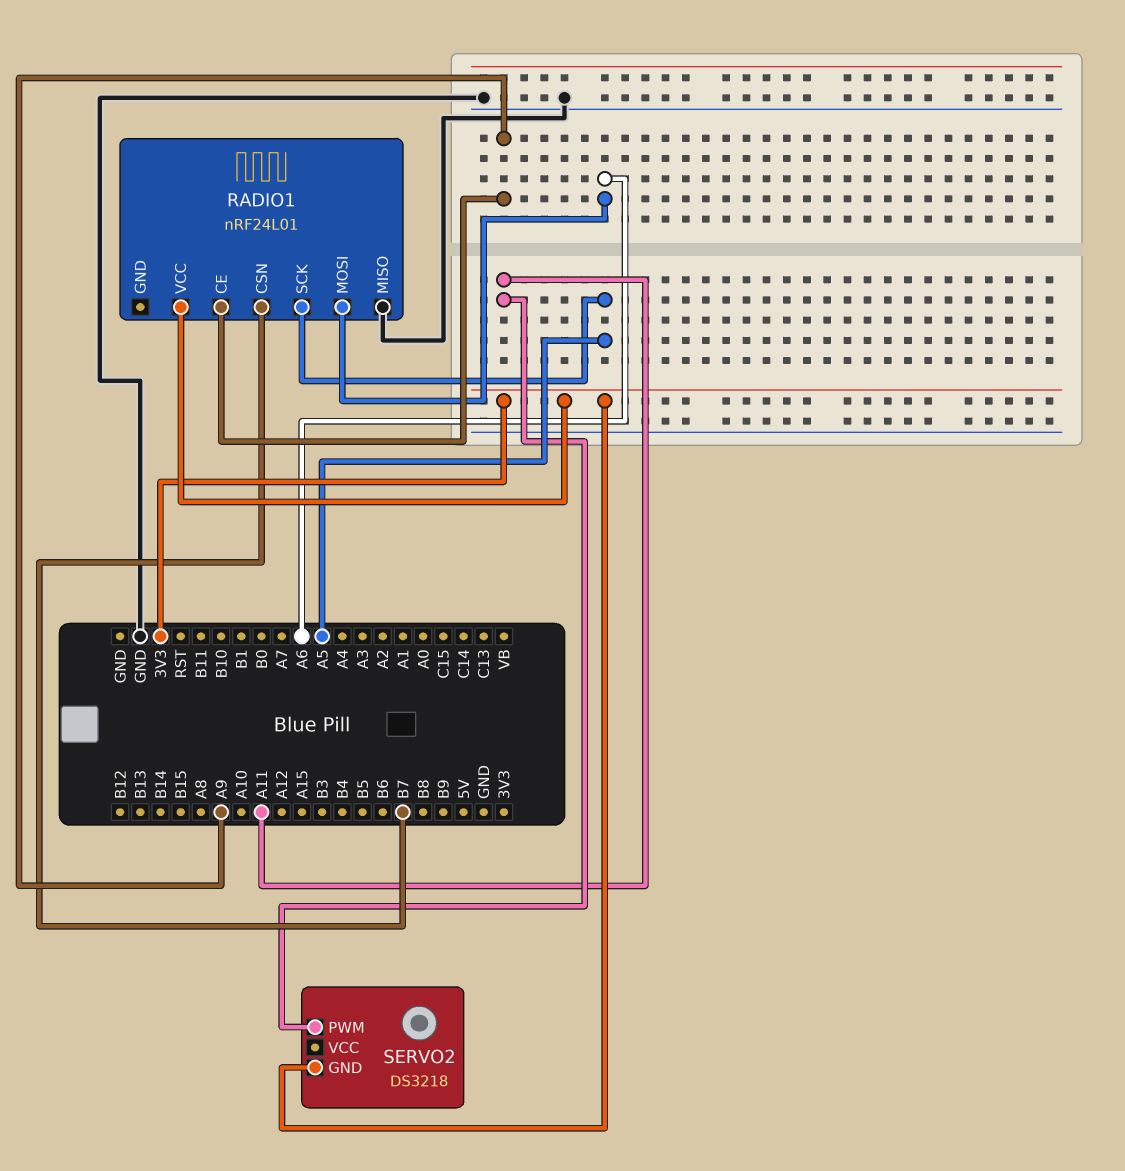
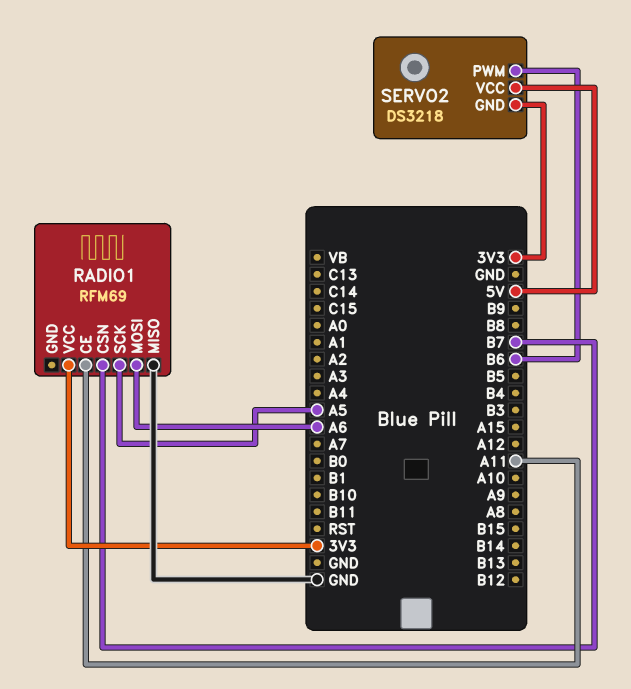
RADIO1: nRF24L01 -> RFM69
RADIO1 pin CE: A9 -> A11
SERVO2 pin PWM: A11 -> B6
SERVO2 pin VCC: none -> 5V

